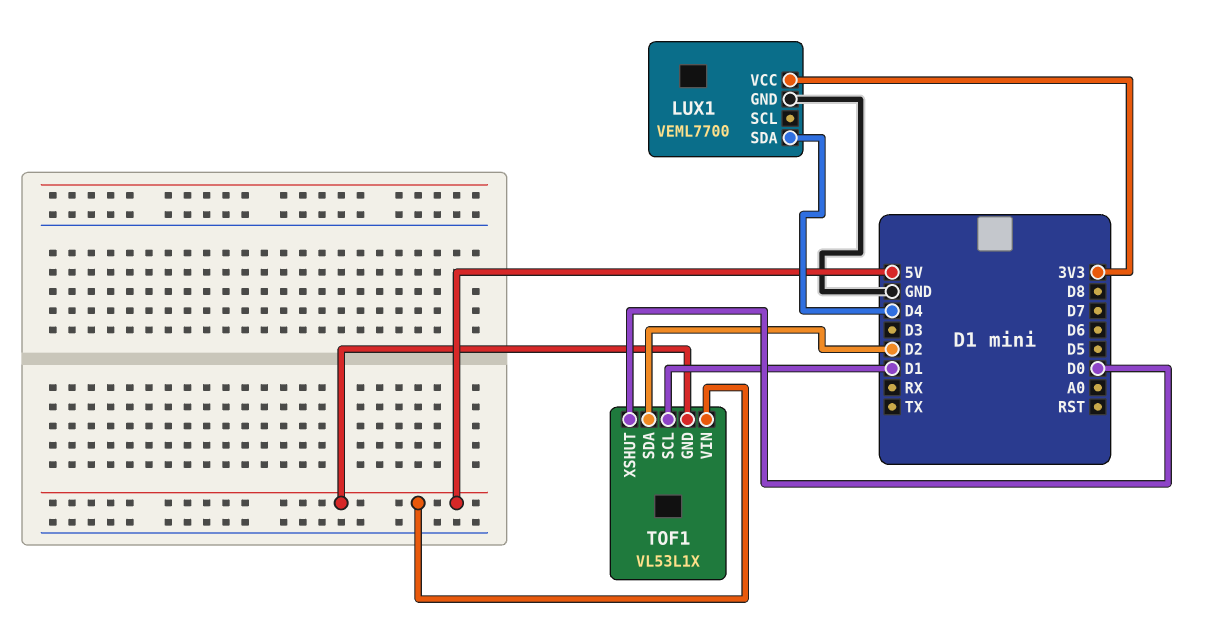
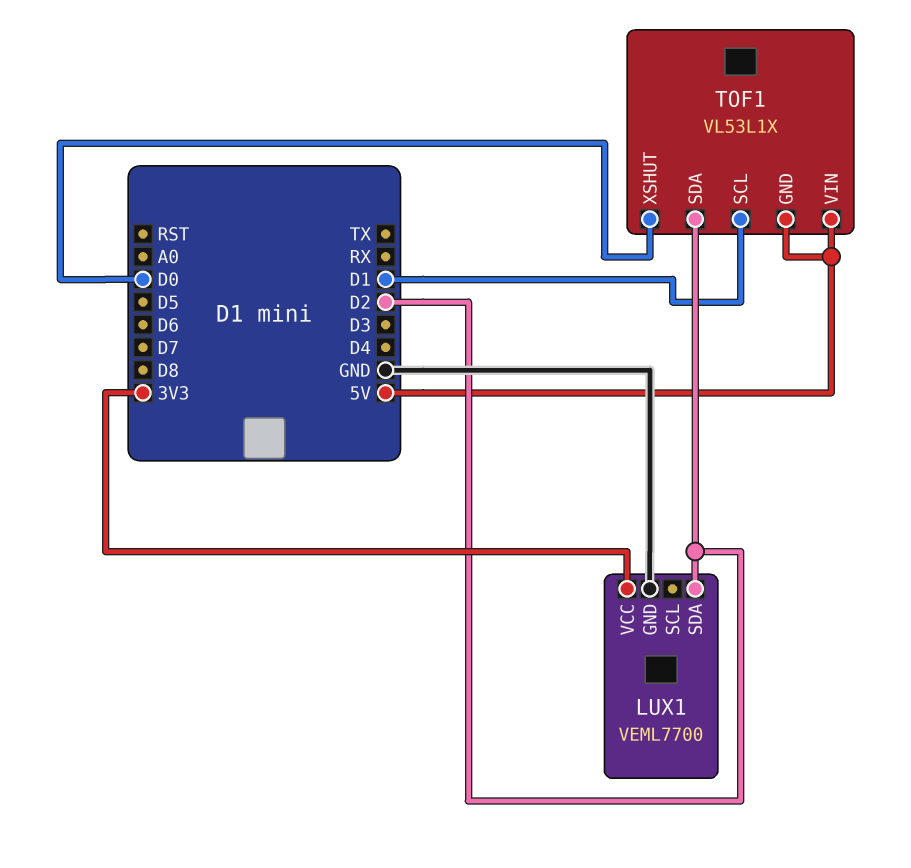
LUX1 pin SDA: D4 -> D2

